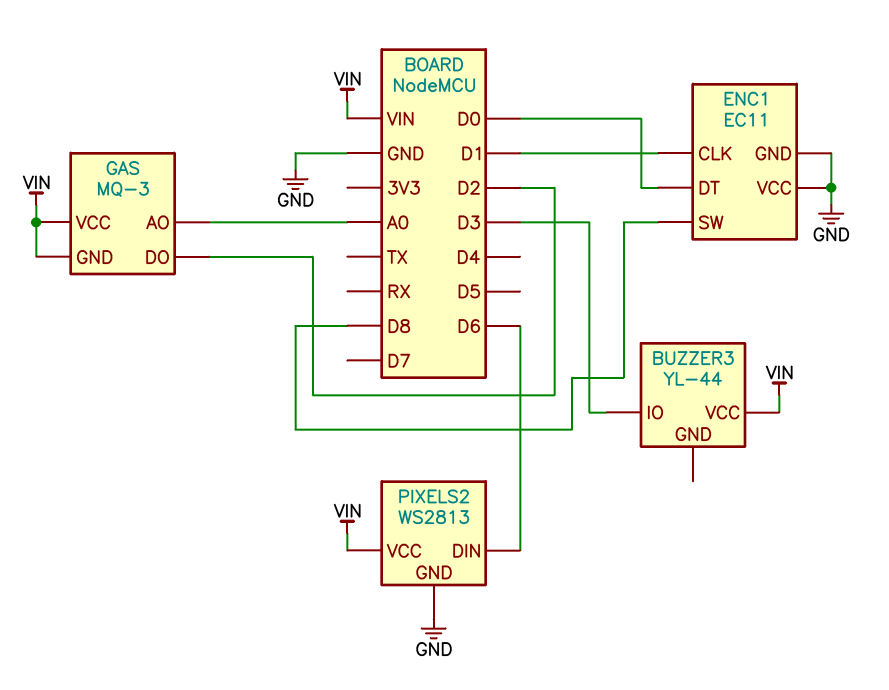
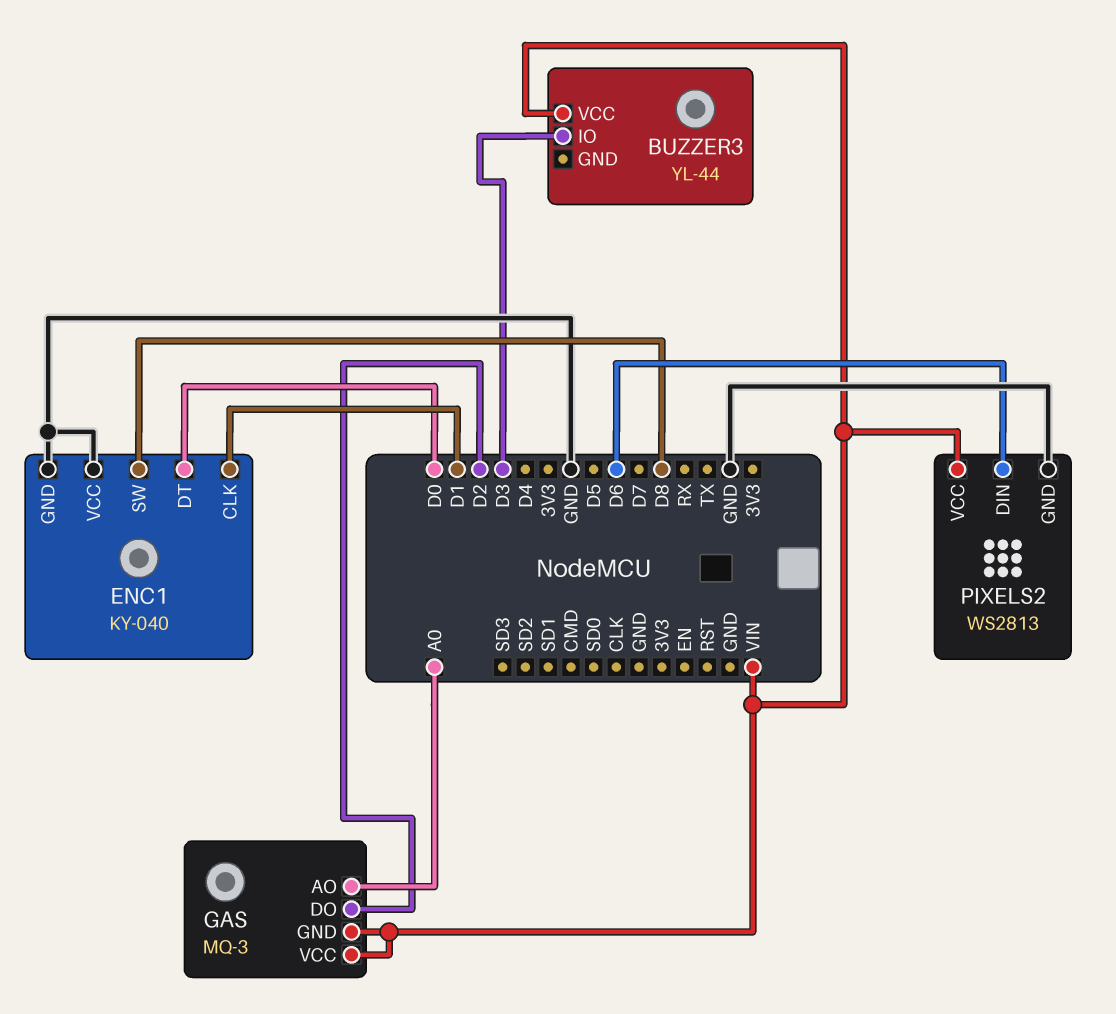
ENC1: EC11 -> KY-040

